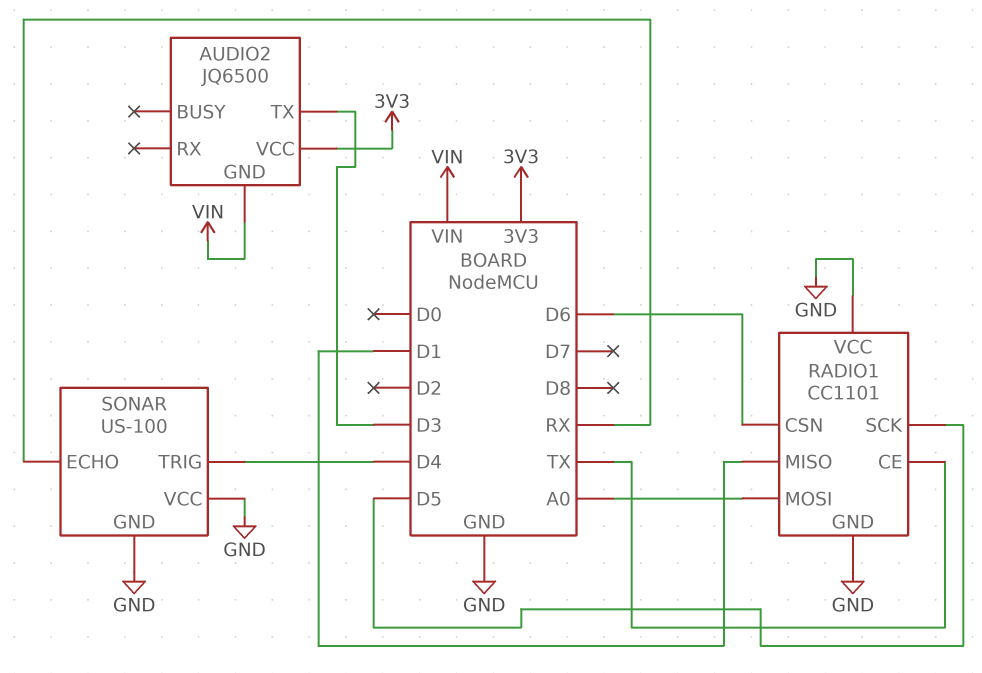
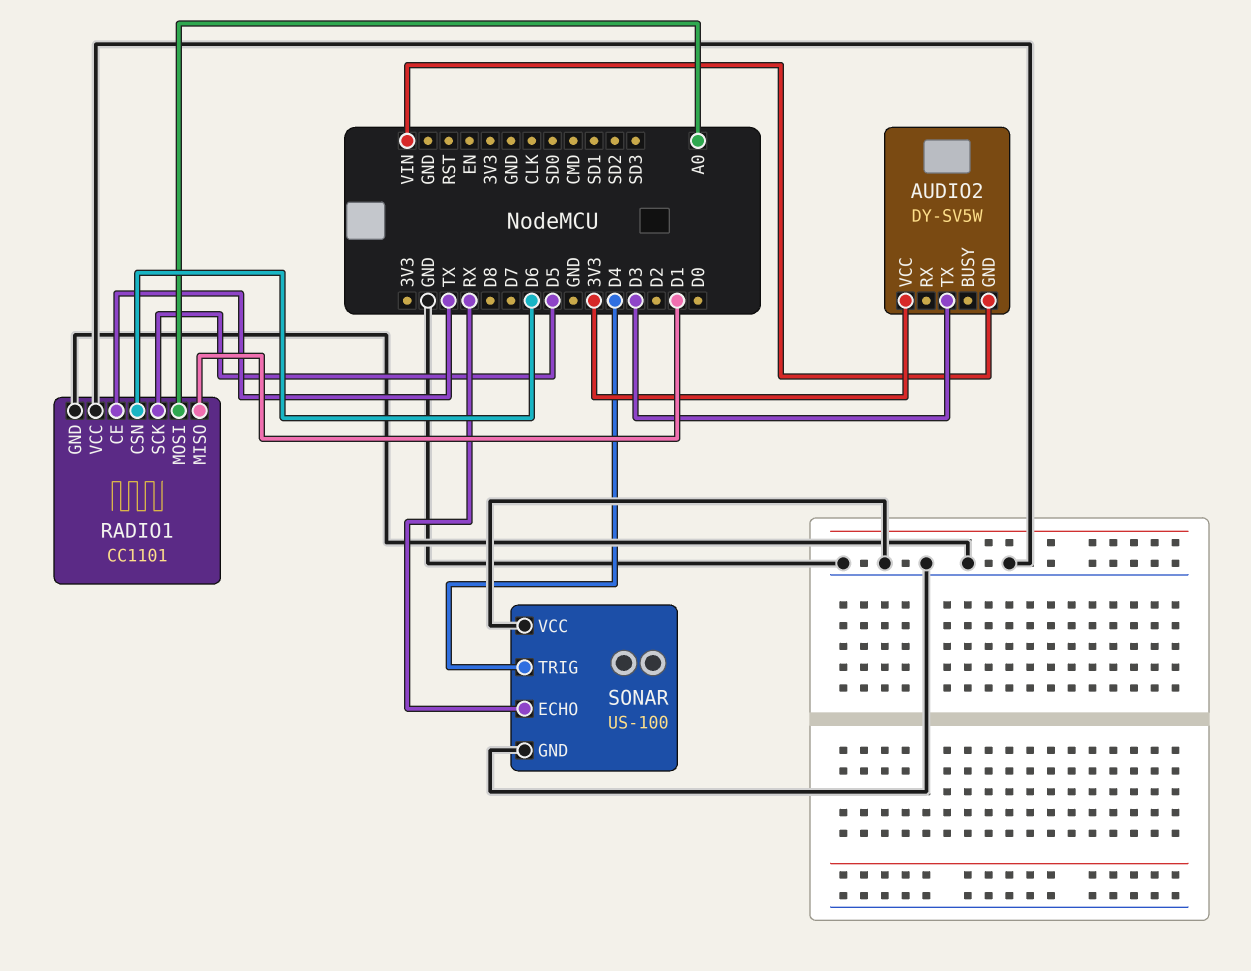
AUDIO2: JQ6500 -> DY-SV5W

